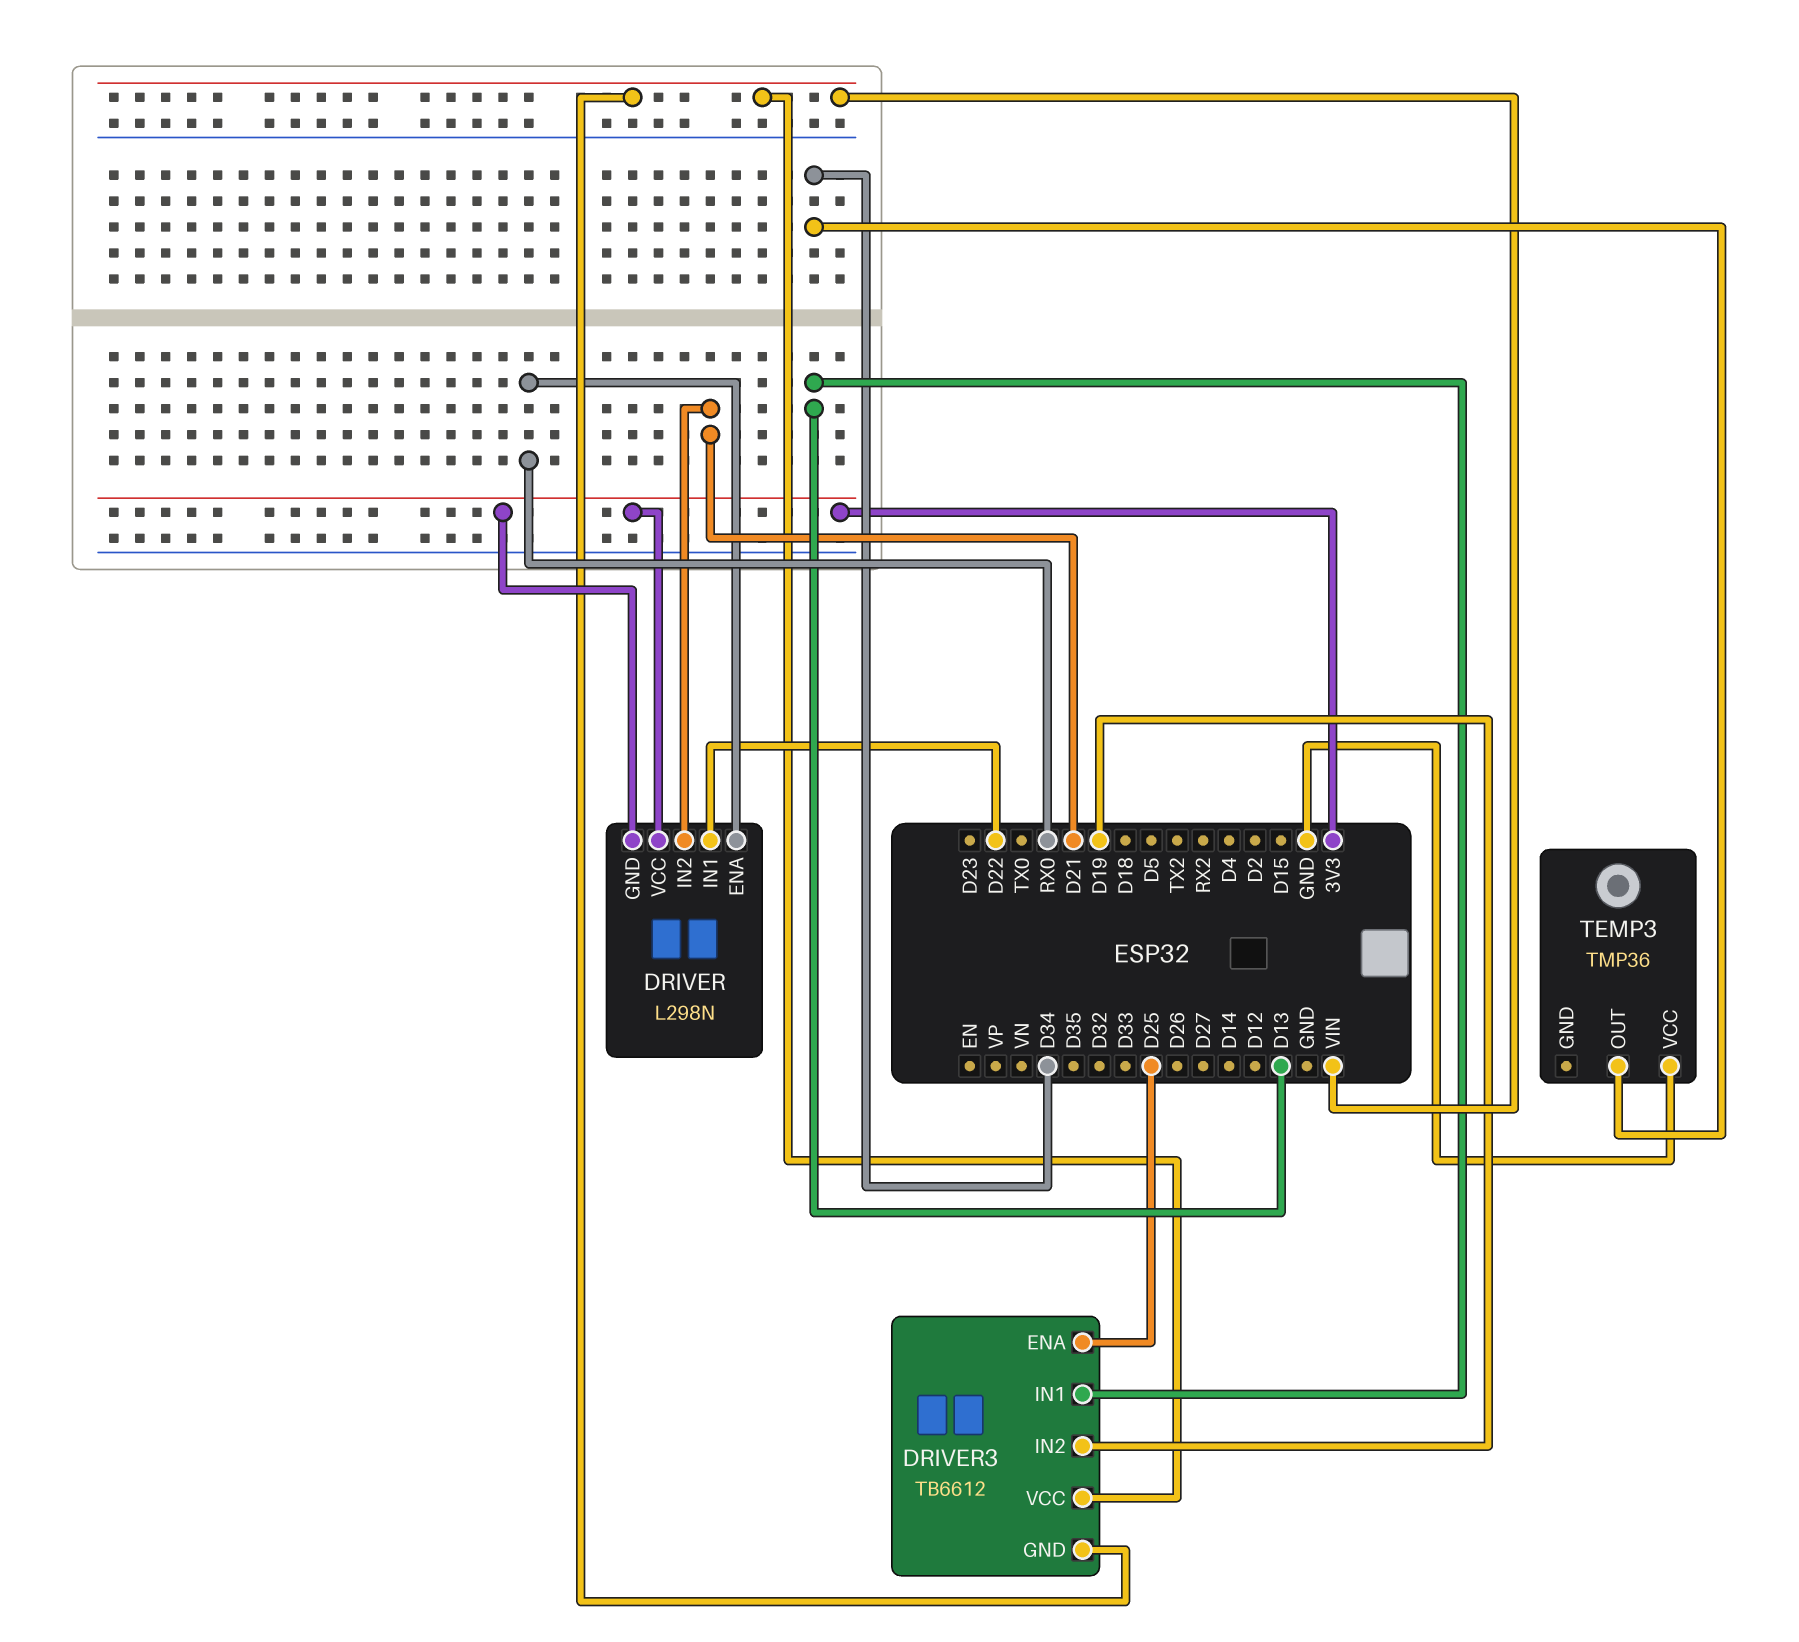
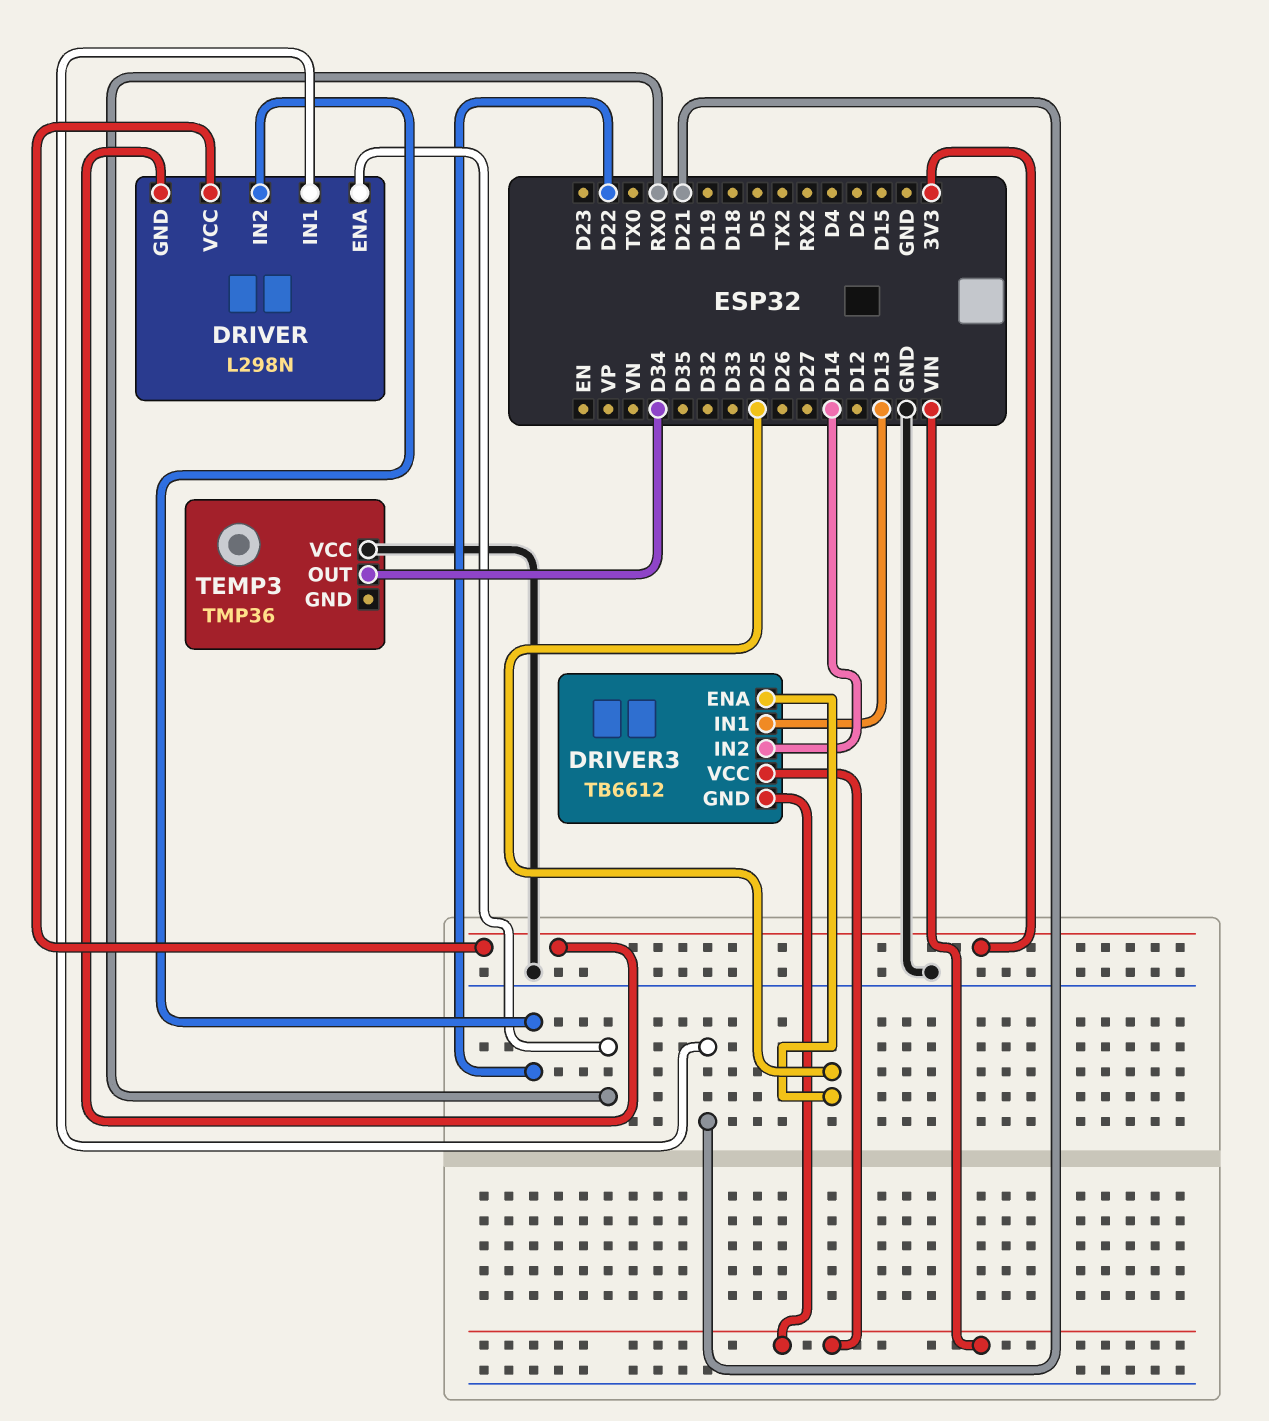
DRIVER pin IN1: D22 -> D21
DRIVER pin IN2: D21 -> D22
DRIVER3 pin IN2: D19 -> D14

